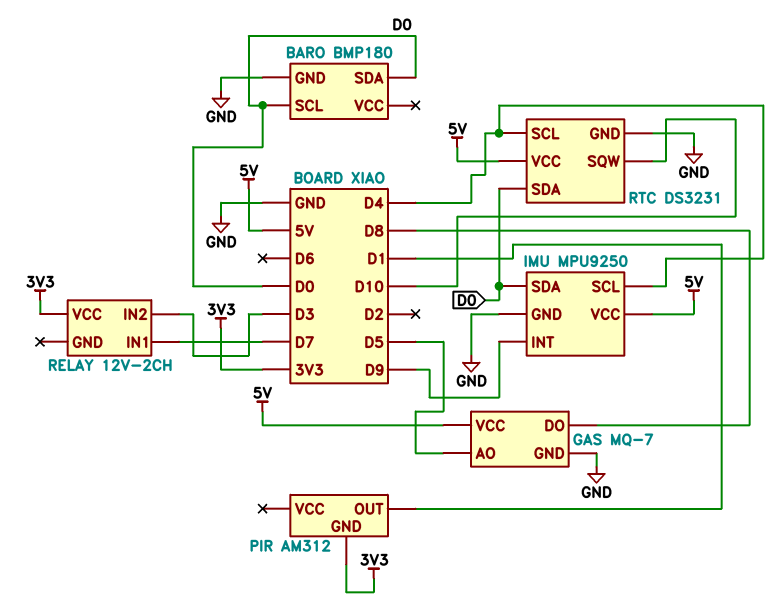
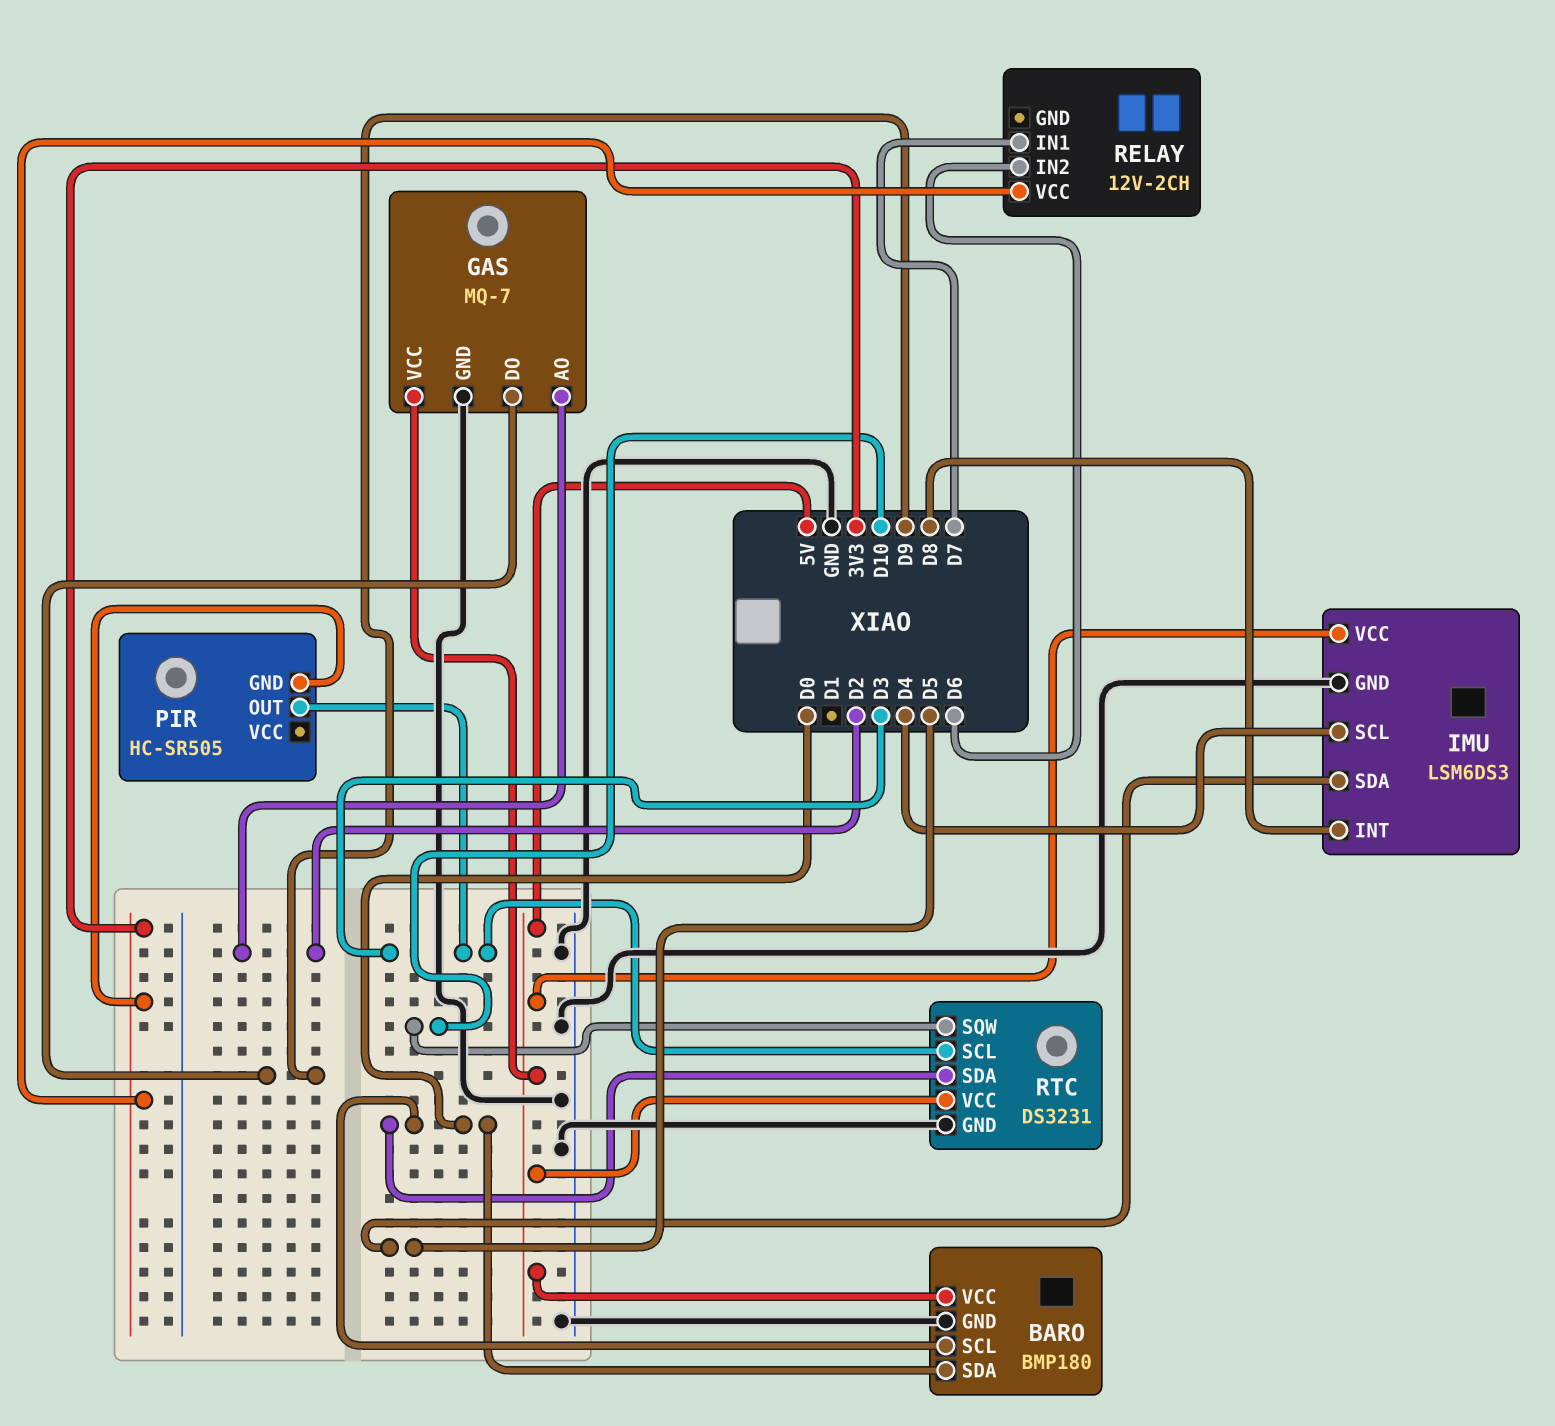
BARO pin VCC: none -> 5V
GAS pin AO: D5 -> D2
GAS pin DO: D8 -> D9
IMU: MPU9250 -> LSM6DS3
IMU pin INT: D9 -> D8
IMU pin SDA: D0 -> D5
PIR: AM312 -> HC-SR505
PIR pin OUT: D1 -> D3
RELAY pin IN2: D3 -> D6
RTC pin SCL: D4 -> D3

